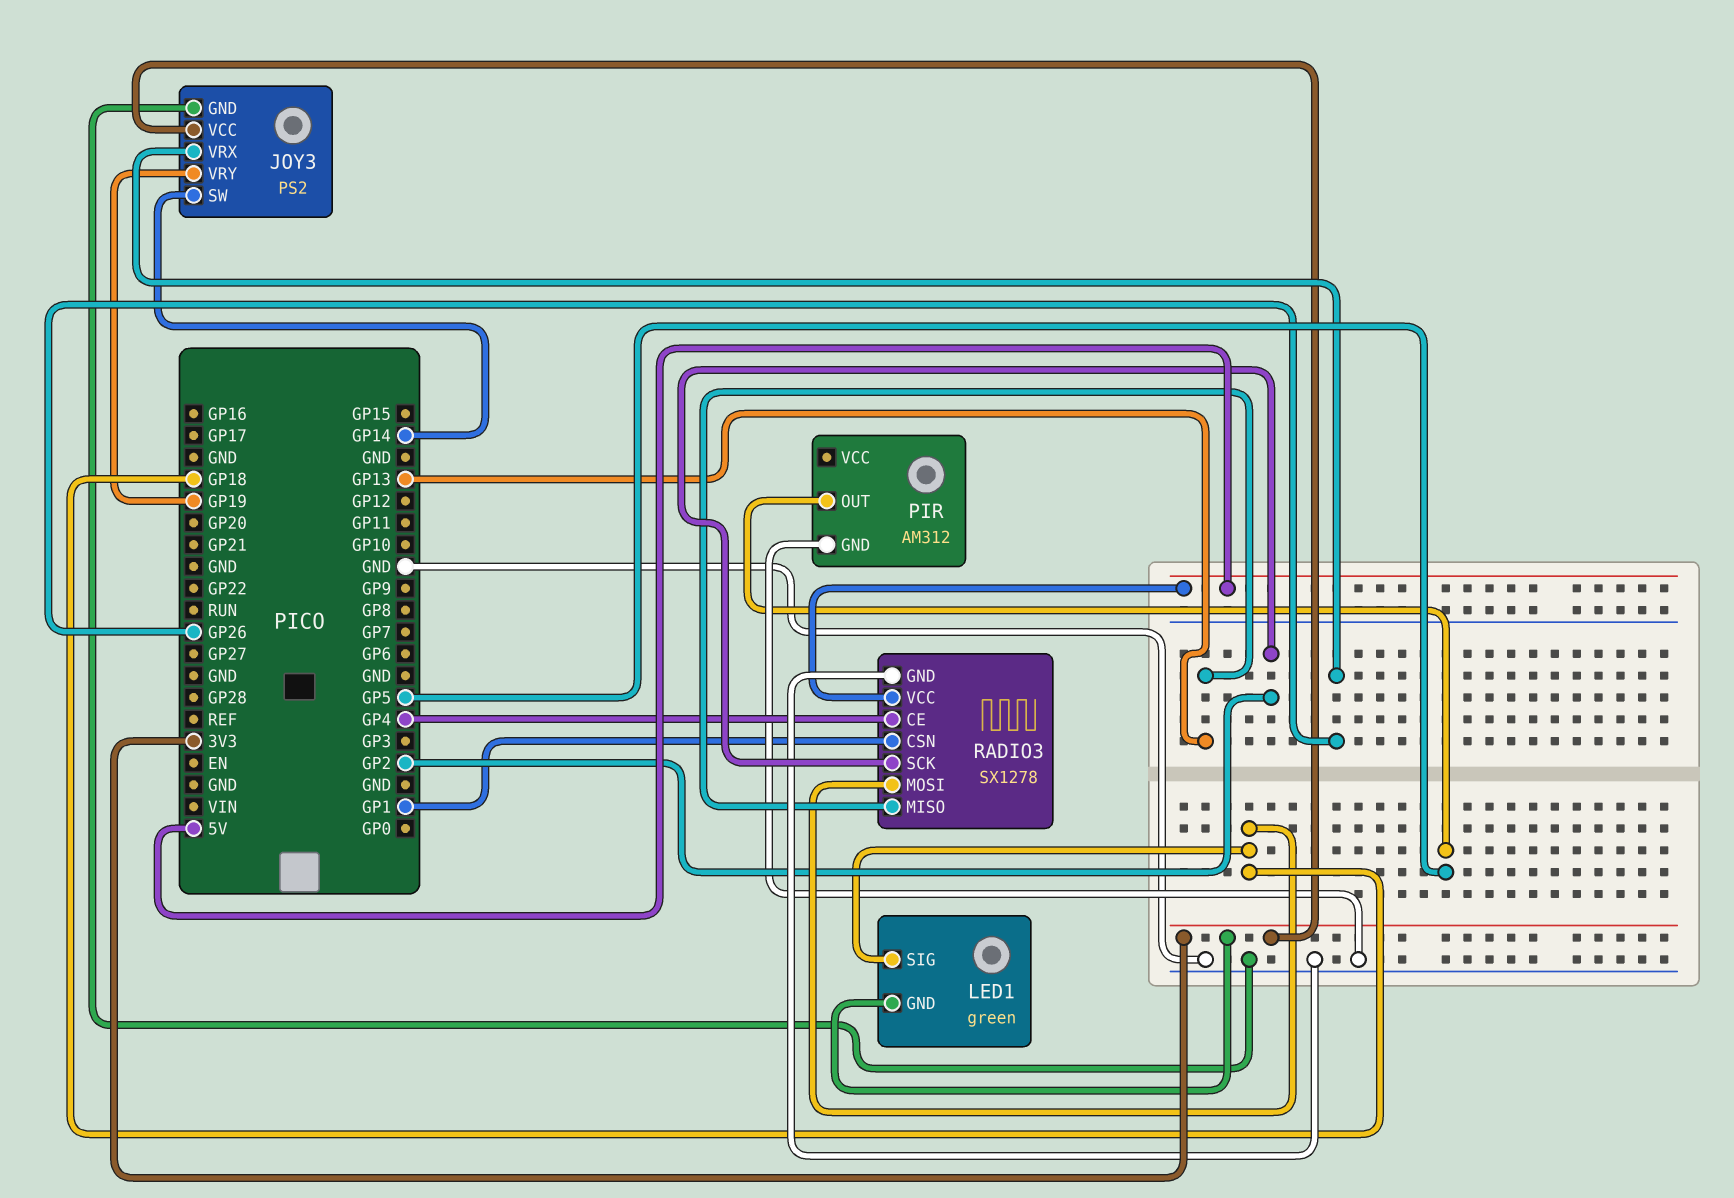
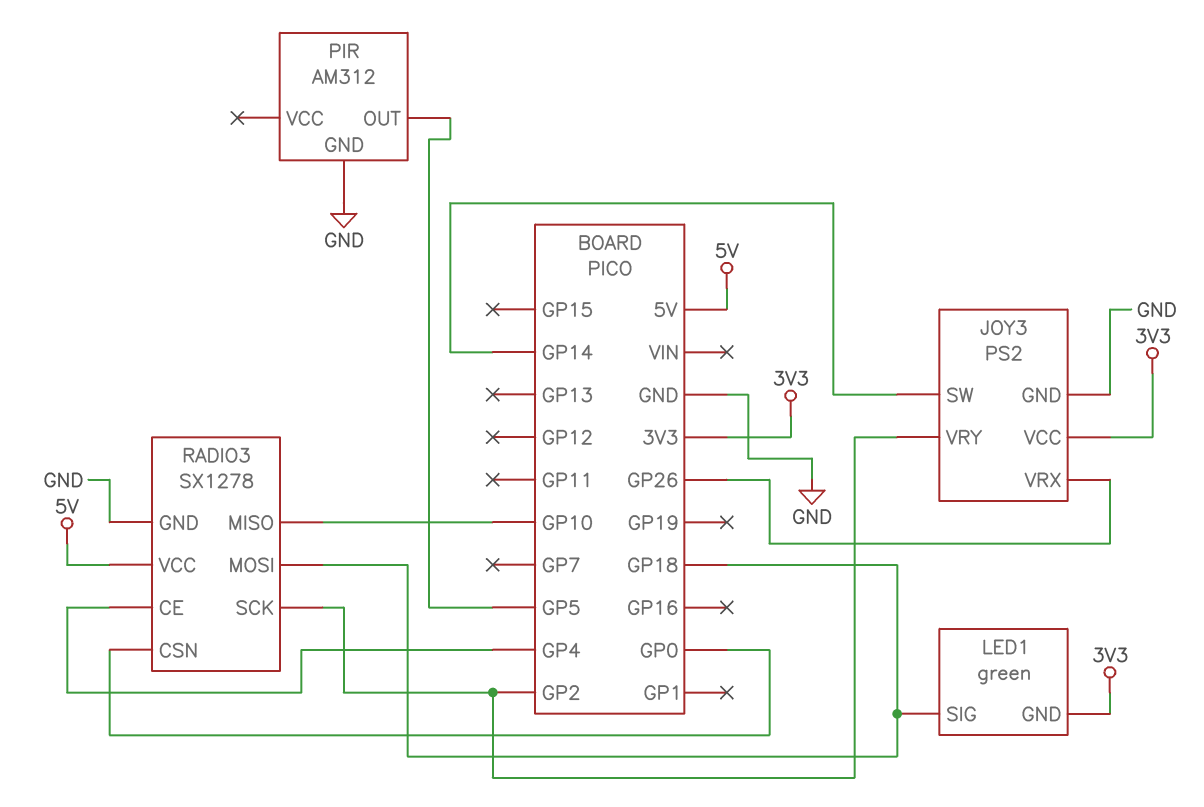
JOY3 pin VRY: GP19 -> GP2
RADIO3 pin CSN: GP1 -> GP0
RADIO3 pin MISO: GP13 -> GP10

